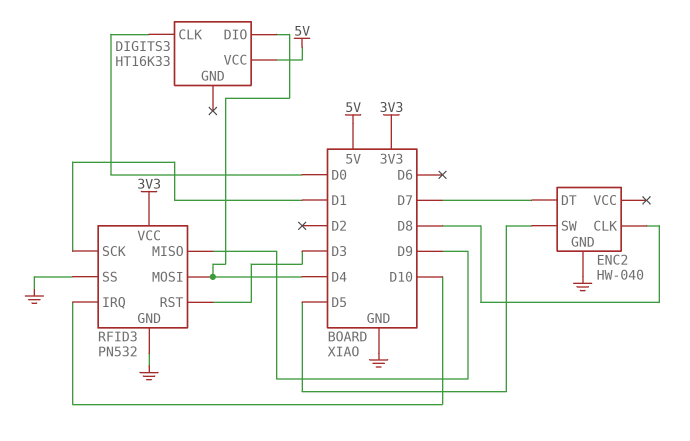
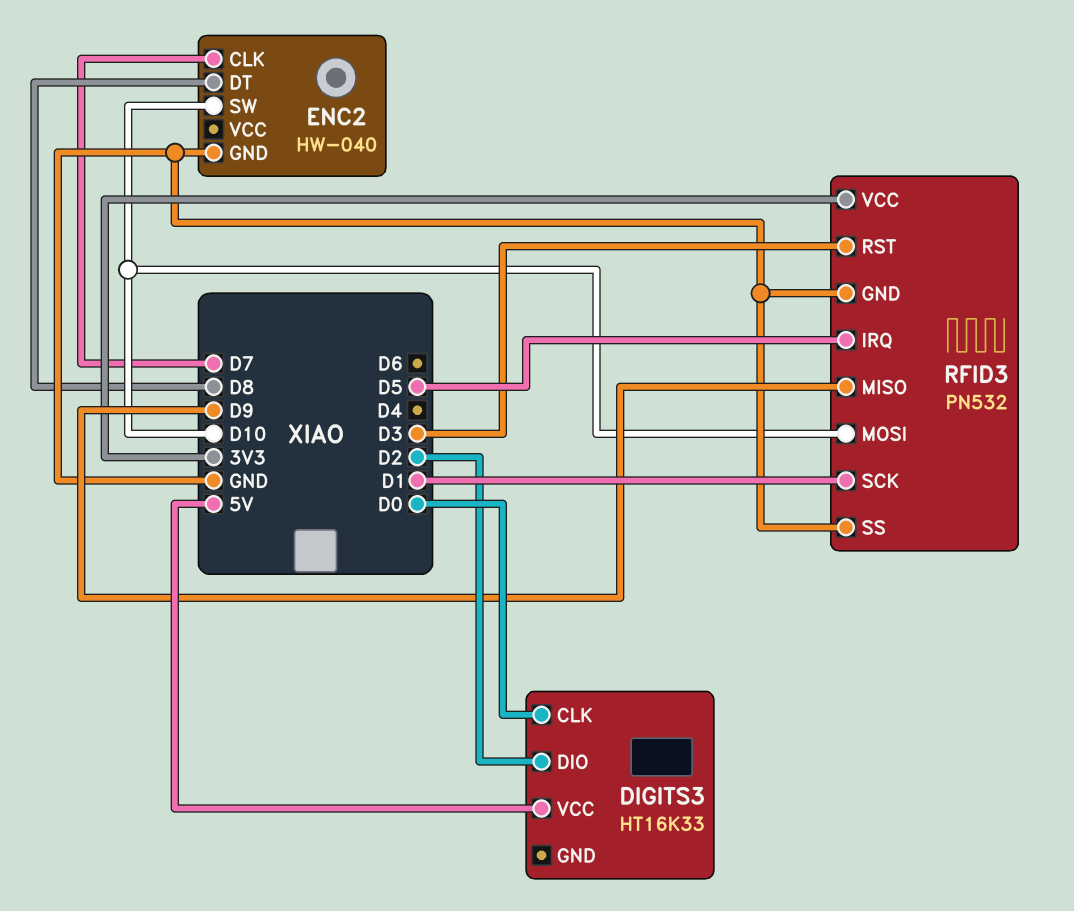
DIGITS3 pin DIO: D4 -> D2
ENC2 pin CLK: D8 -> D7
ENC2 pin DT: D7 -> D8
ENC2 pin SW: D5 -> D10
RFID3 pin IRQ: D10 -> D5
RFID3 pin MOSI: D4 -> D10

